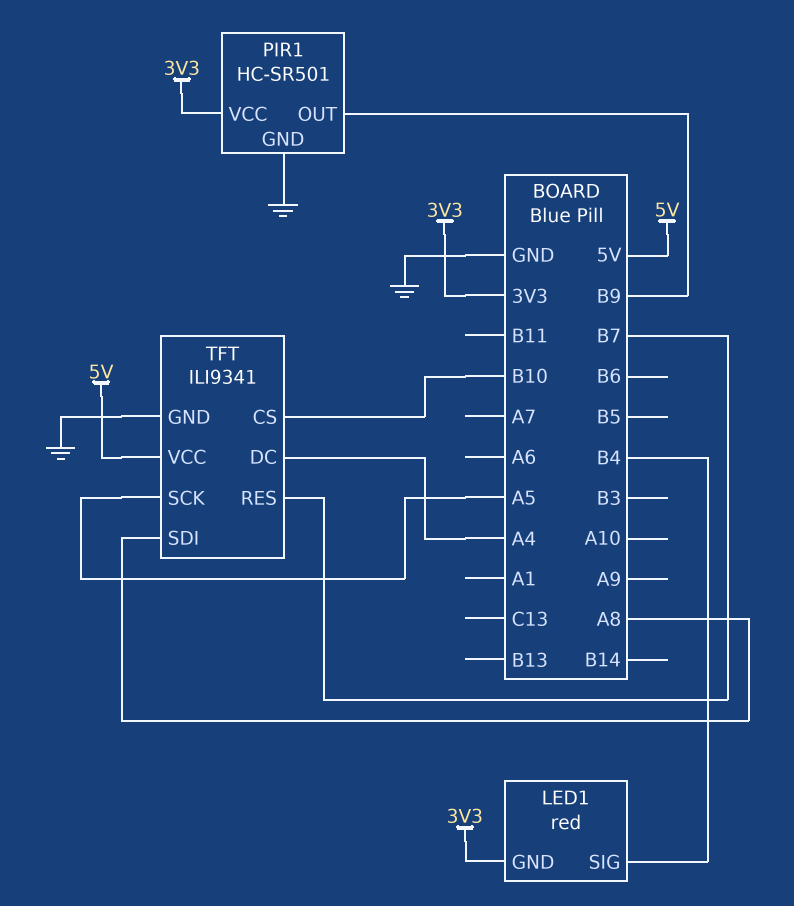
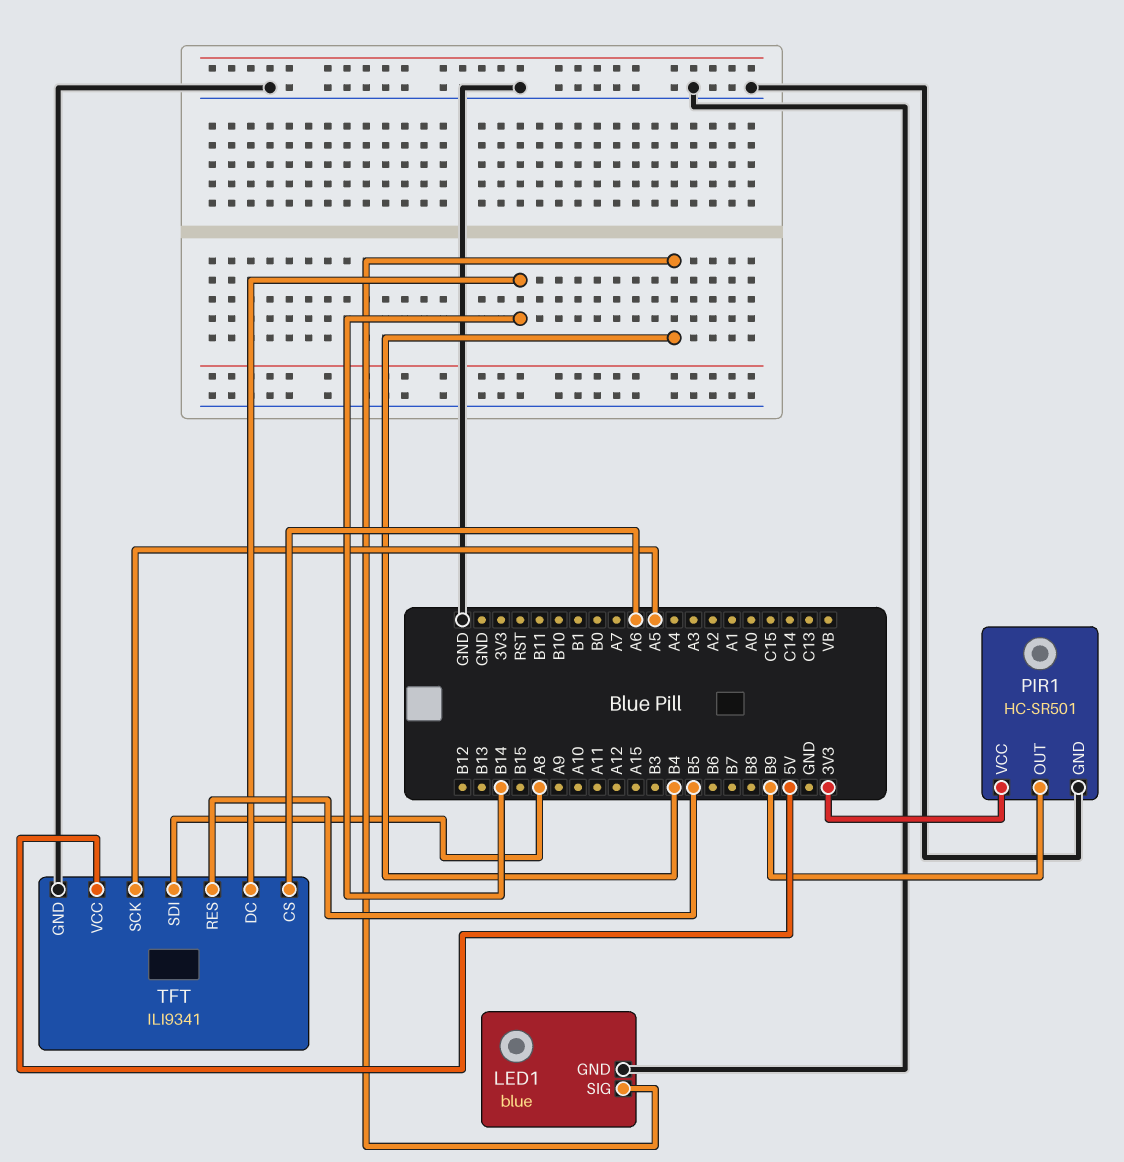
LED1: red -> blue
LED1 pin GND: 3V3 -> GND
TFT pin CS: B10 -> A6
TFT pin DC: A4 -> B14
TFT pin RES: B7 -> B5

